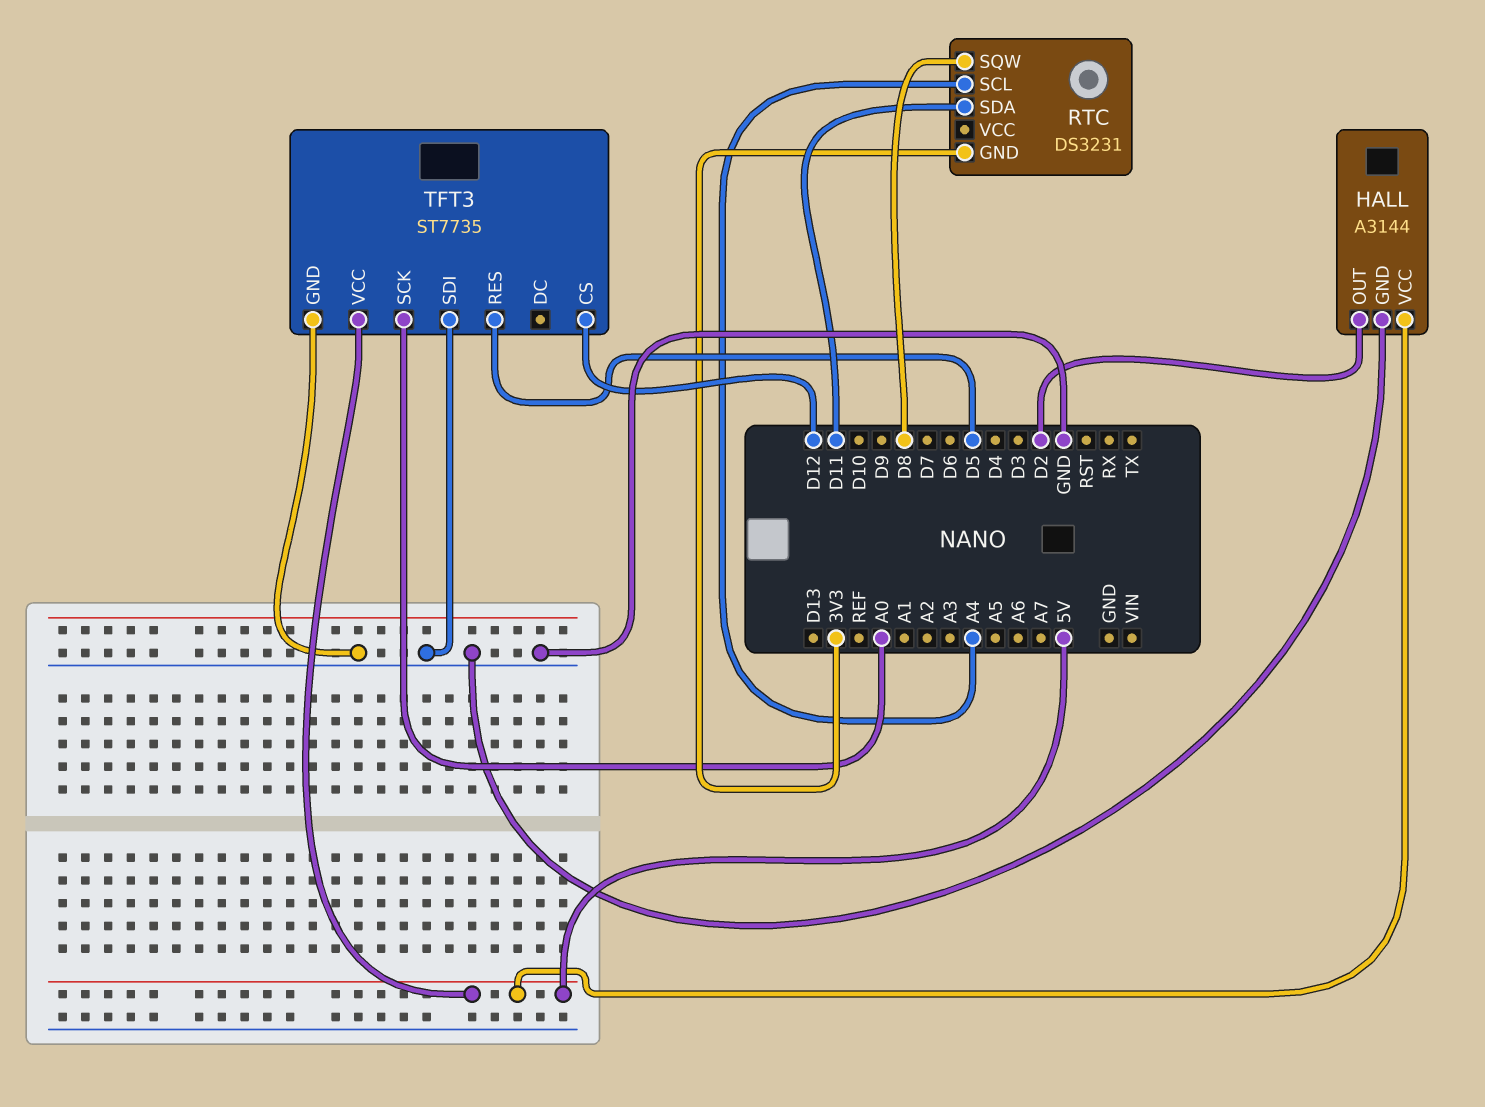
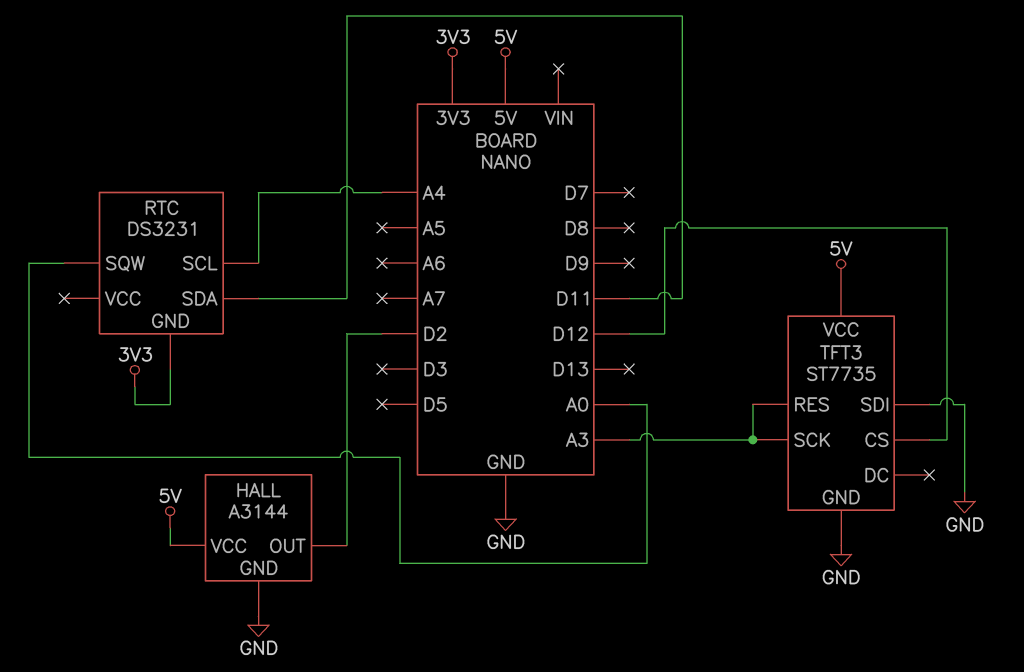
RTC pin SQW: D8 -> A0
TFT3 pin RES: D5 -> A3
TFT3 pin SCK: A0 -> A3

